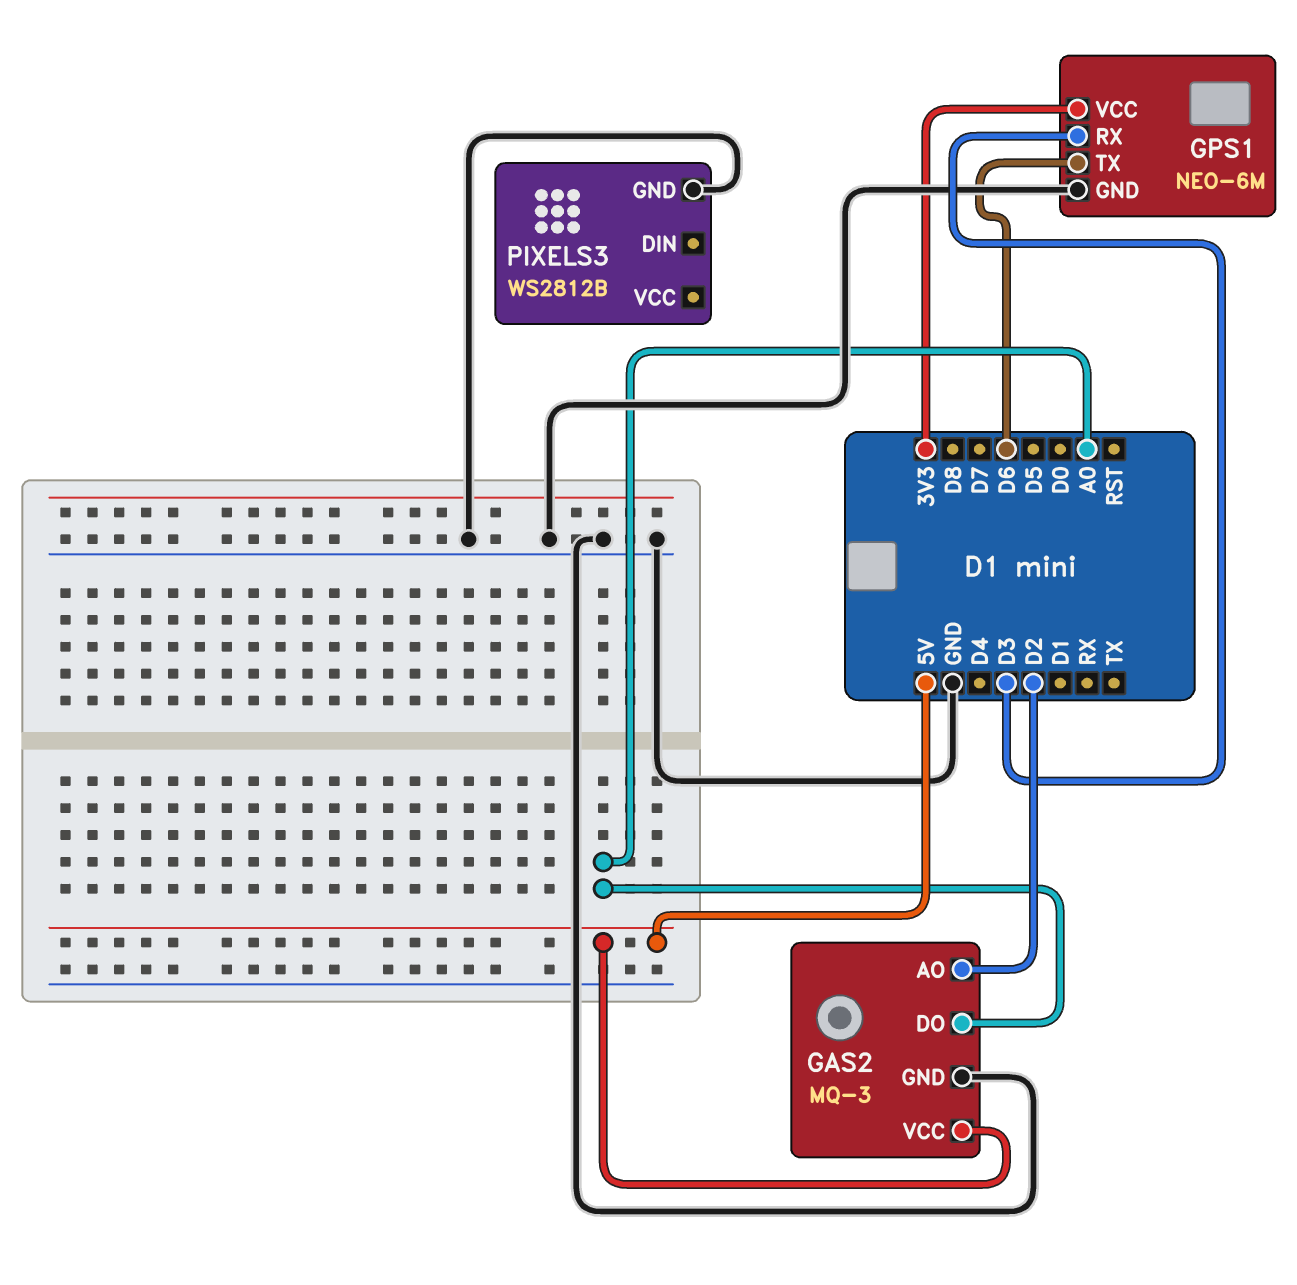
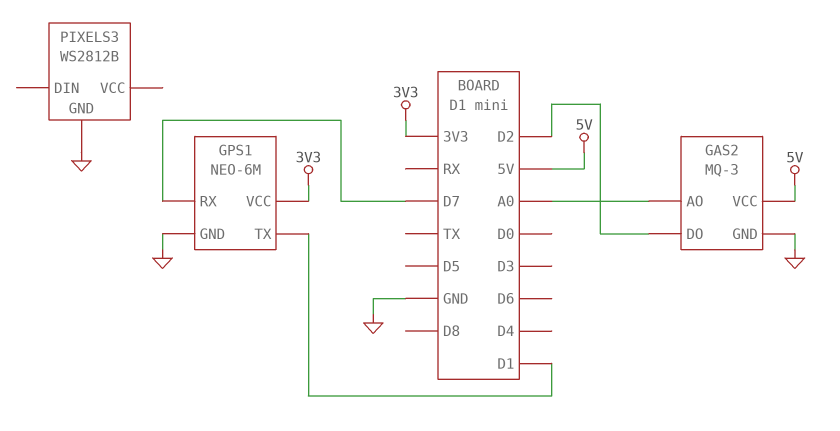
GAS2 pin AO: D2 -> A0
GAS2 pin DO: A0 -> D2
GPS1 pin RX: D3 -> D7
GPS1 pin TX: D6 -> D1

